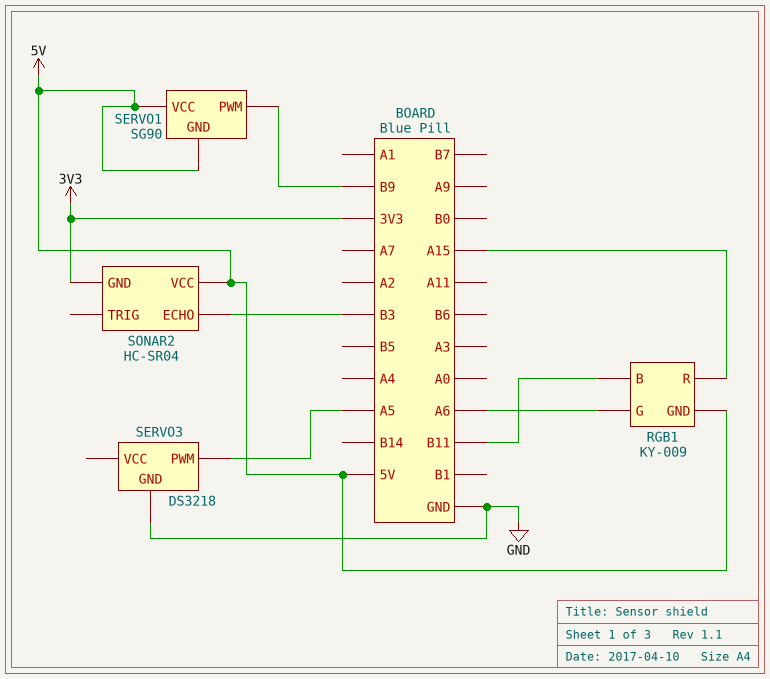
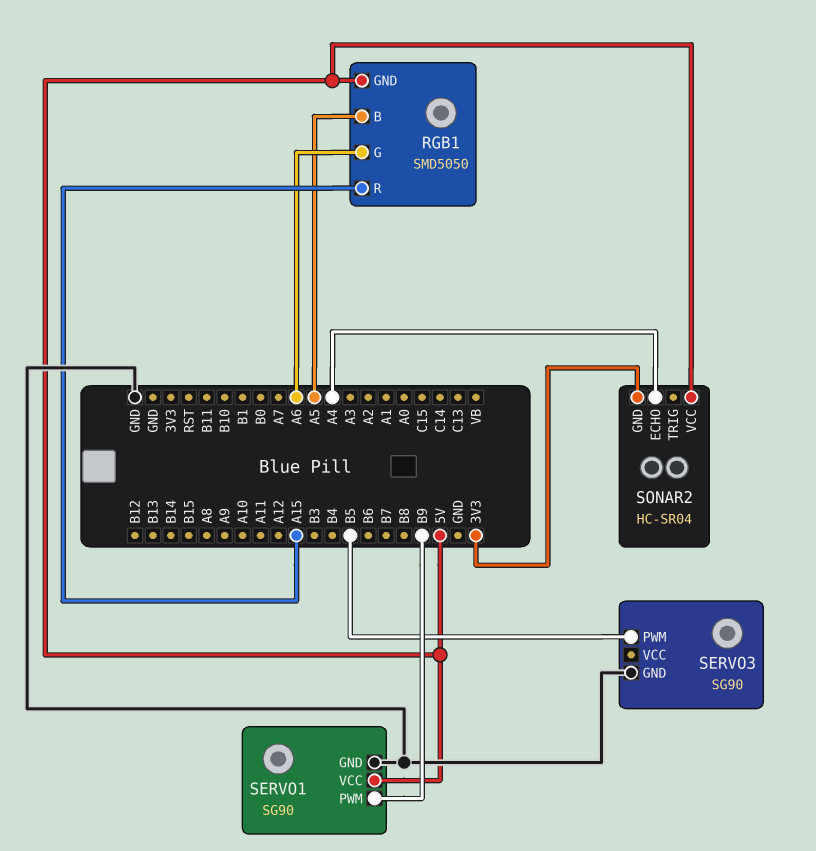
RGB1: KY-009 -> SMD5050
RGB1 pin B: B11 -> A5
SERVO1 pin GND: 5V -> GND
SERVO3: DS3218 -> SG90
SERVO3 pin PWM: A5 -> B5
SONAR2 pin ECHO: B3 -> A4

